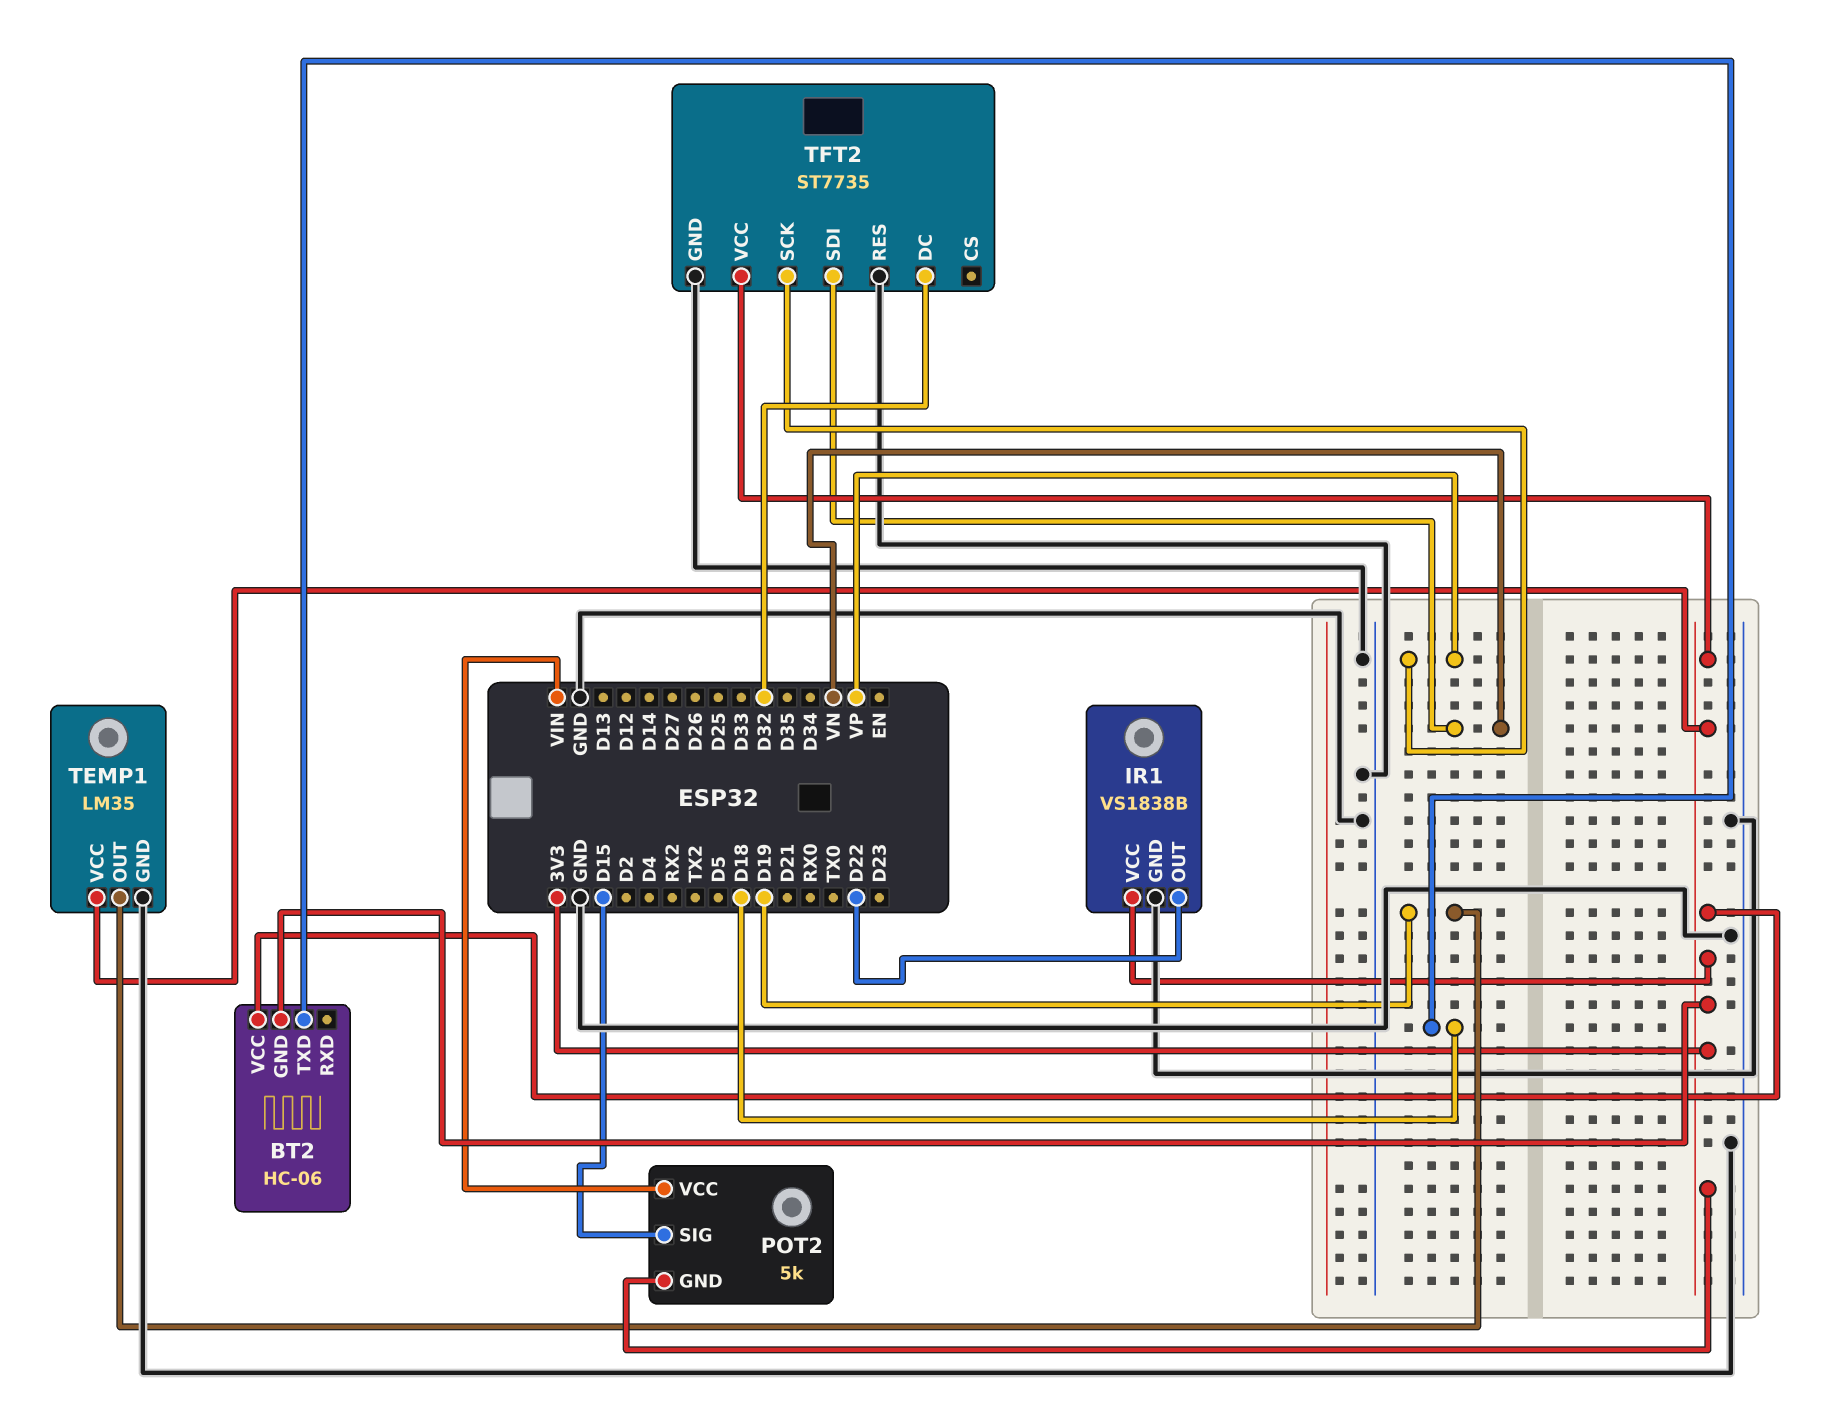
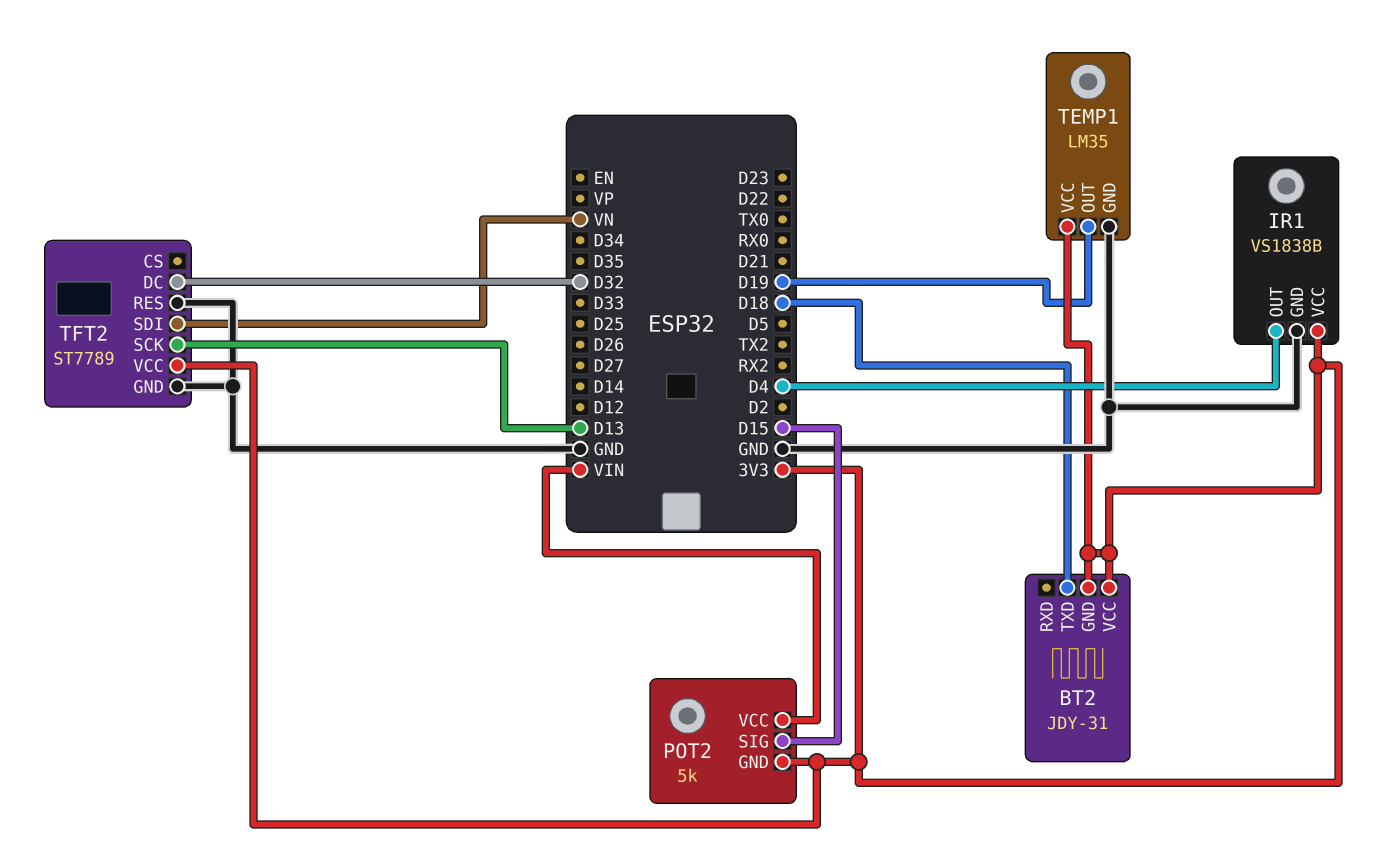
BT2: HC-06 -> JDY-31
IR1 pin OUT: D22 -> D4
TFT2: ST7735 -> ST7789
TFT2 pin SCK: VP -> D13

